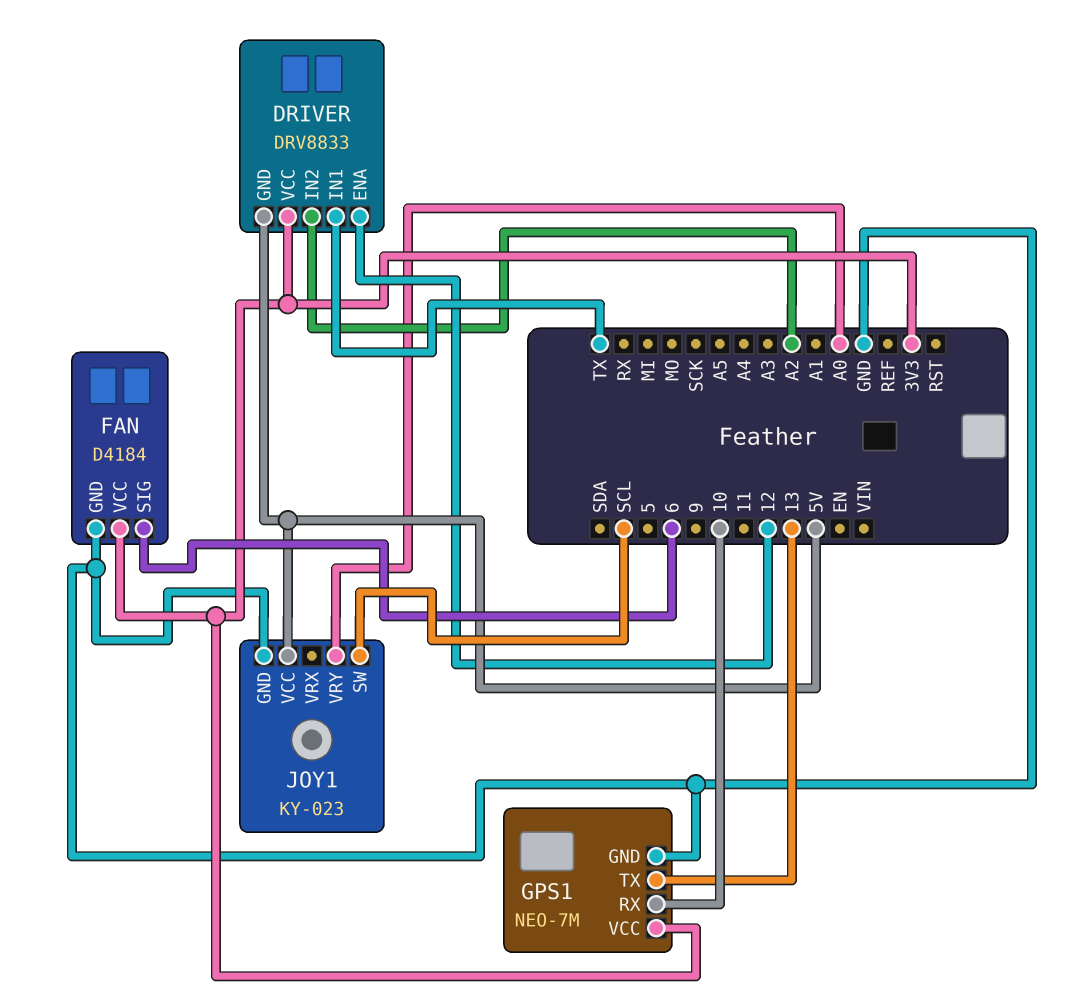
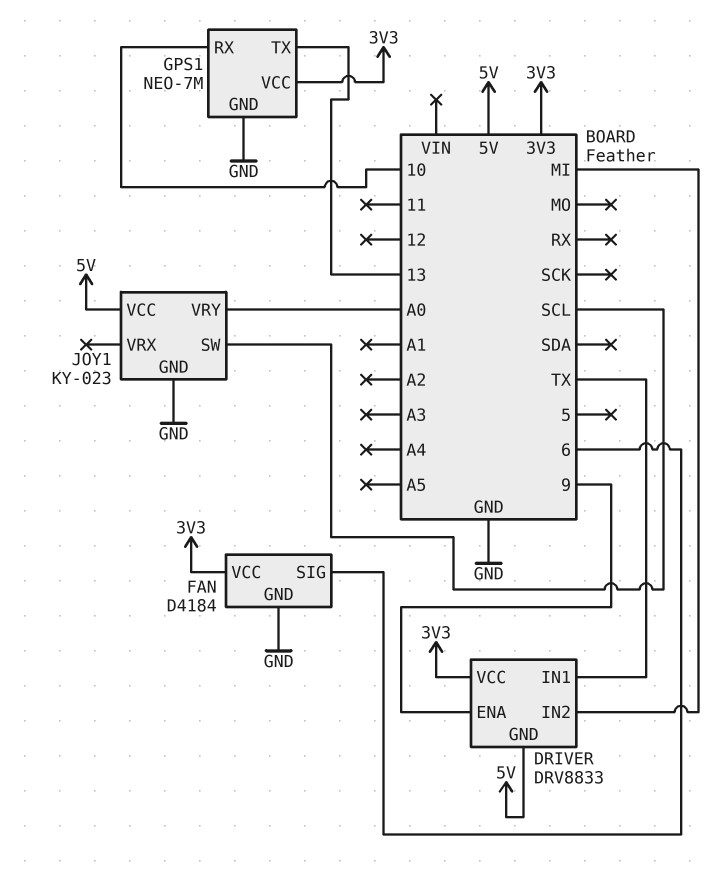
DRIVER pin ENA: 12 -> 9
DRIVER pin IN2: A2 -> MI

